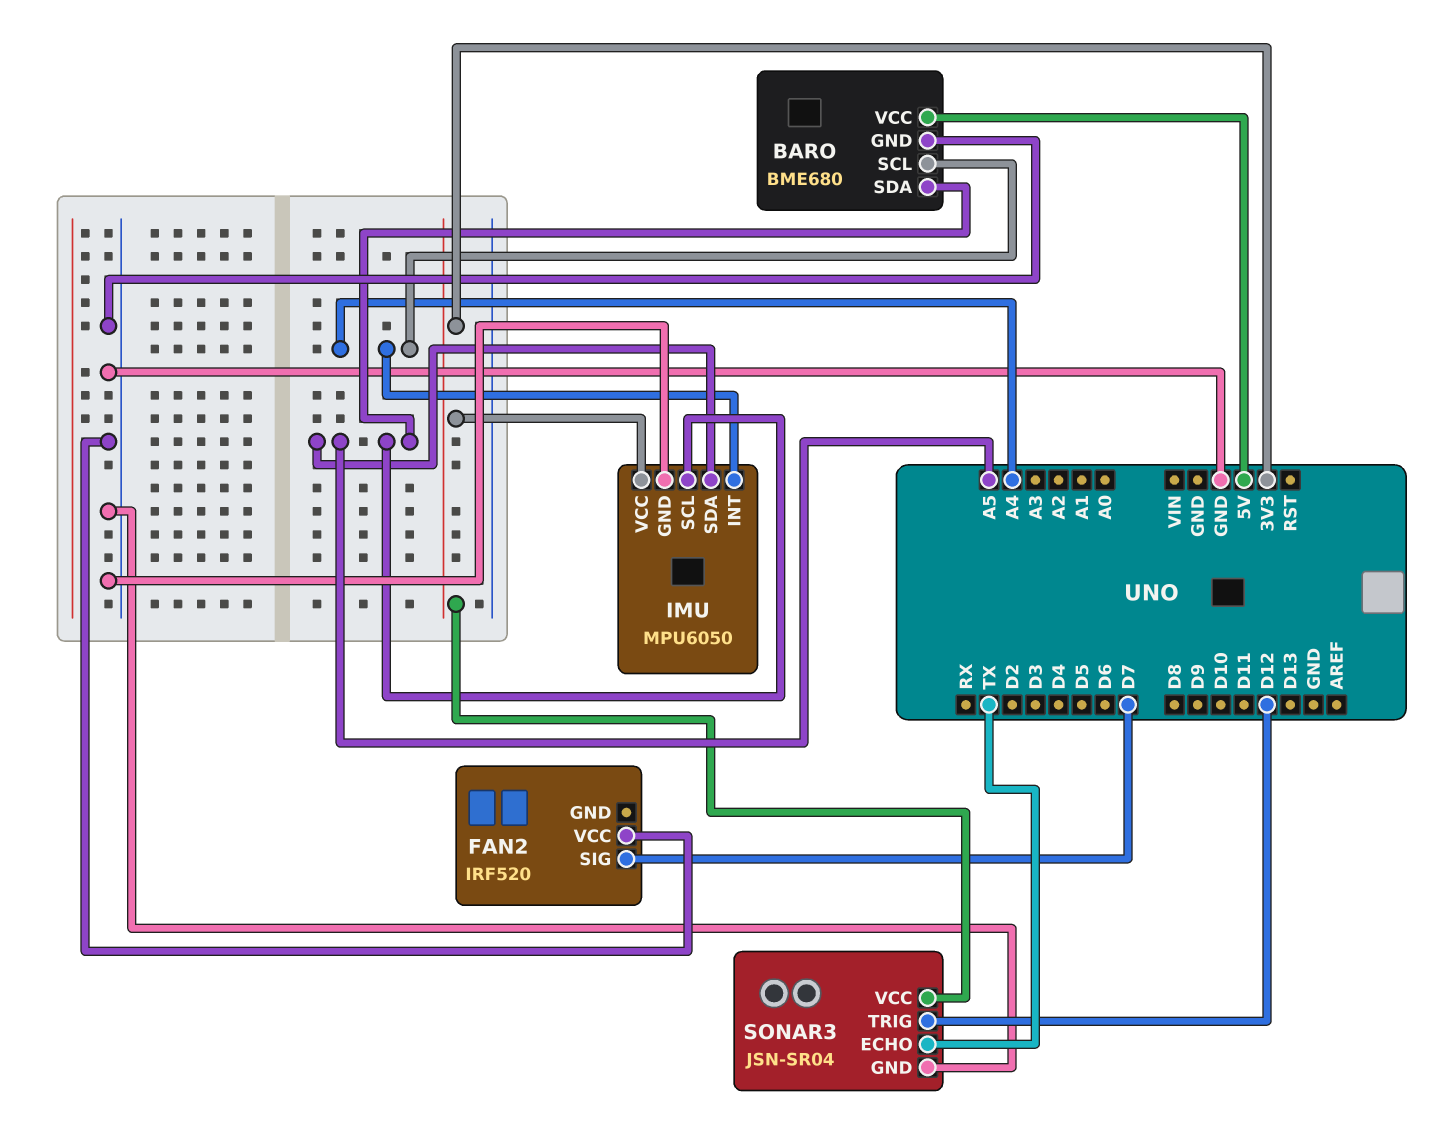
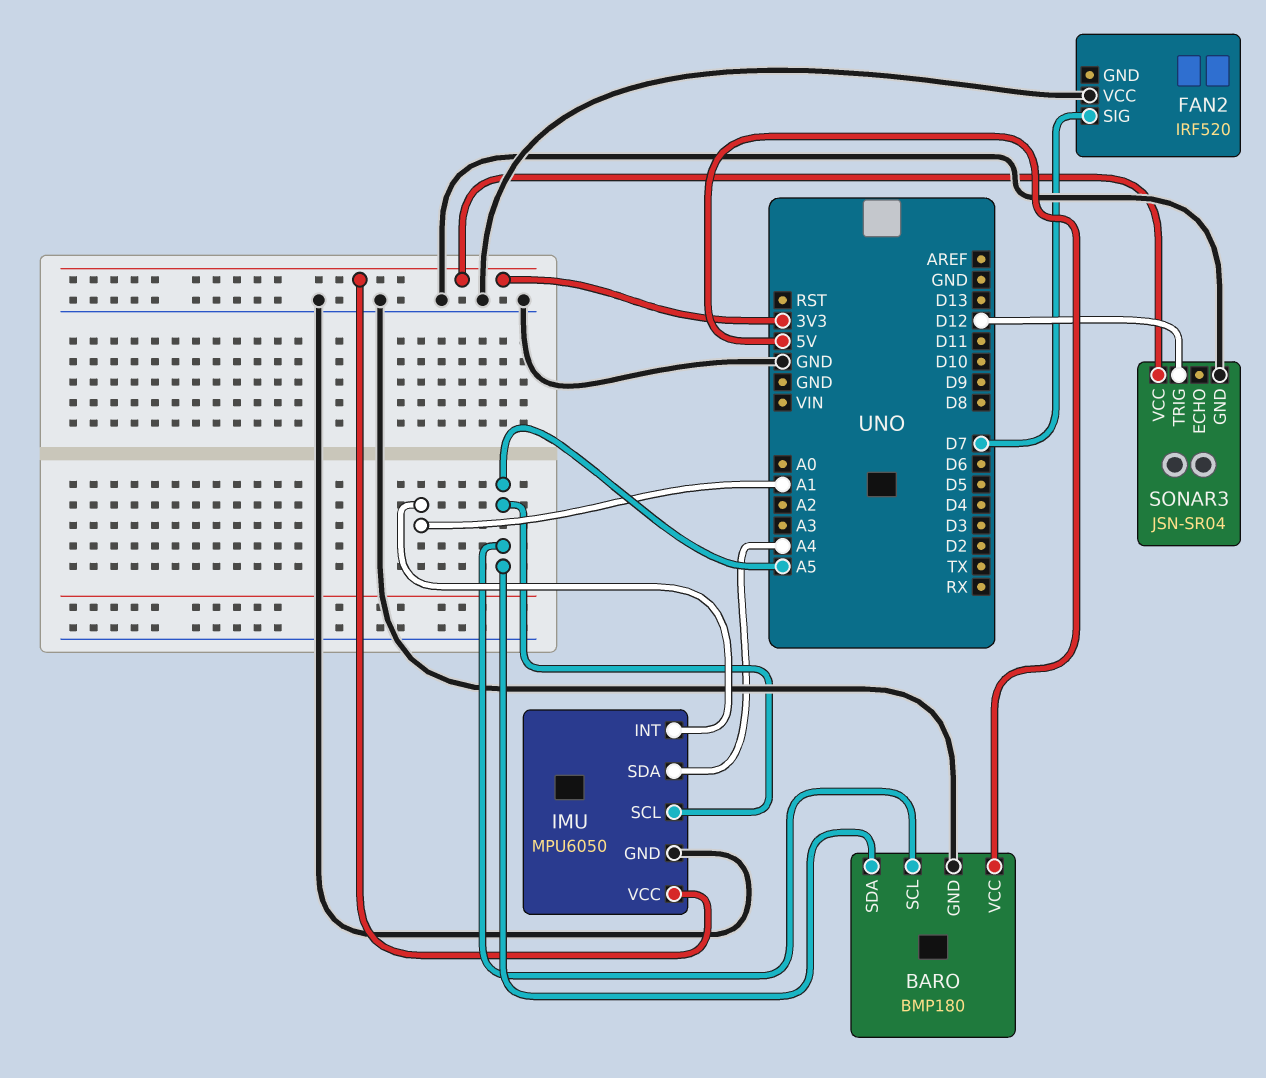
BARO: BME680 -> BMP180
BARO pin SCL: A4 -> A5
IMU pin INT: A4 -> A1
IMU pin SDA: A5 -> A4
SONAR3 pin ECHO: TX -> none

